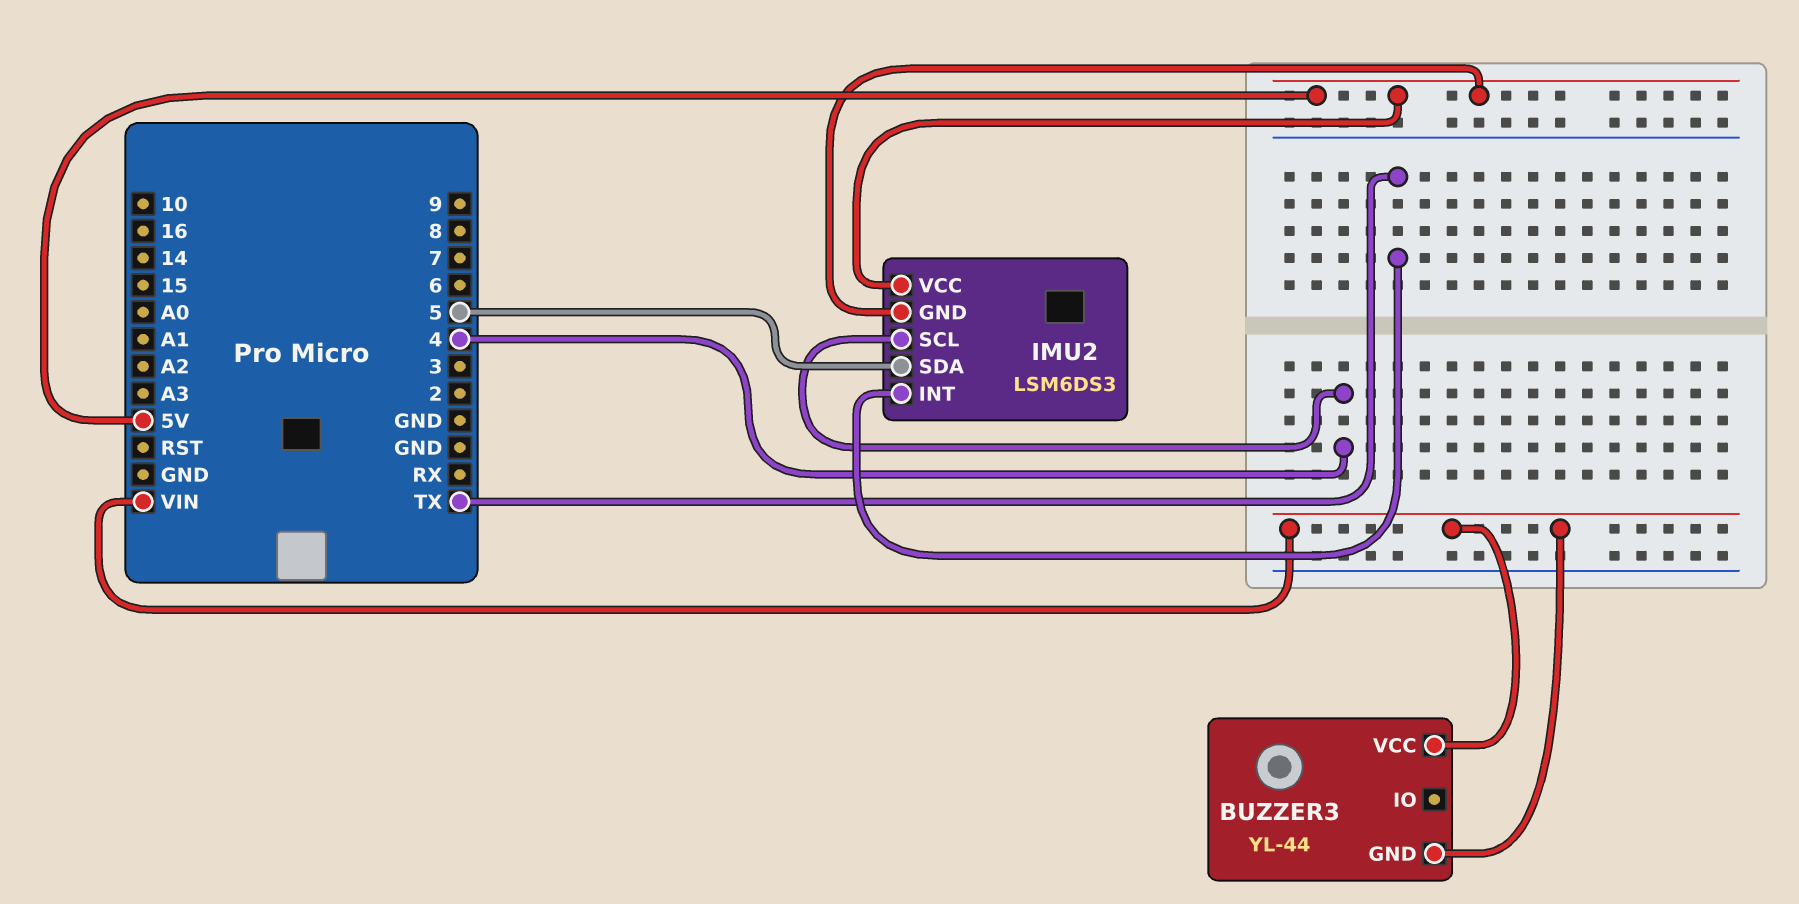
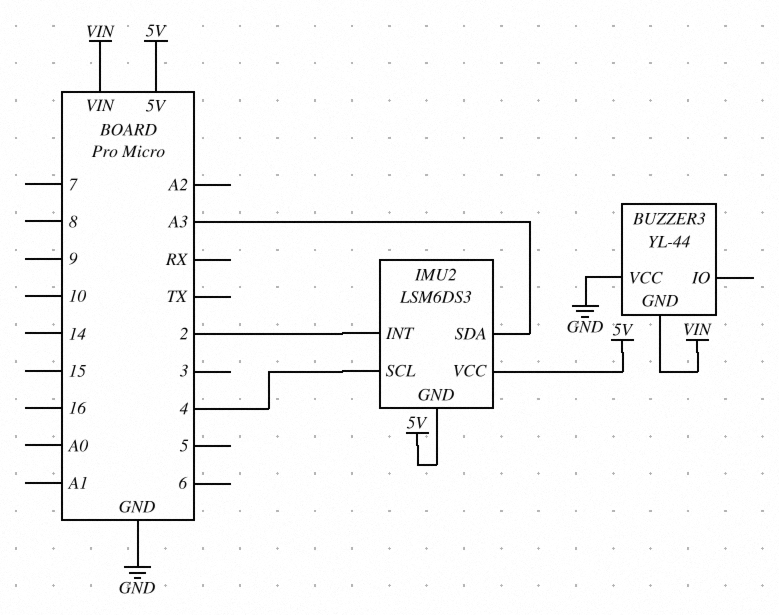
BUZZER3 pin VCC: VIN -> GND
IMU2 pin INT: TX -> 2
IMU2 pin SDA: 5 -> A3

